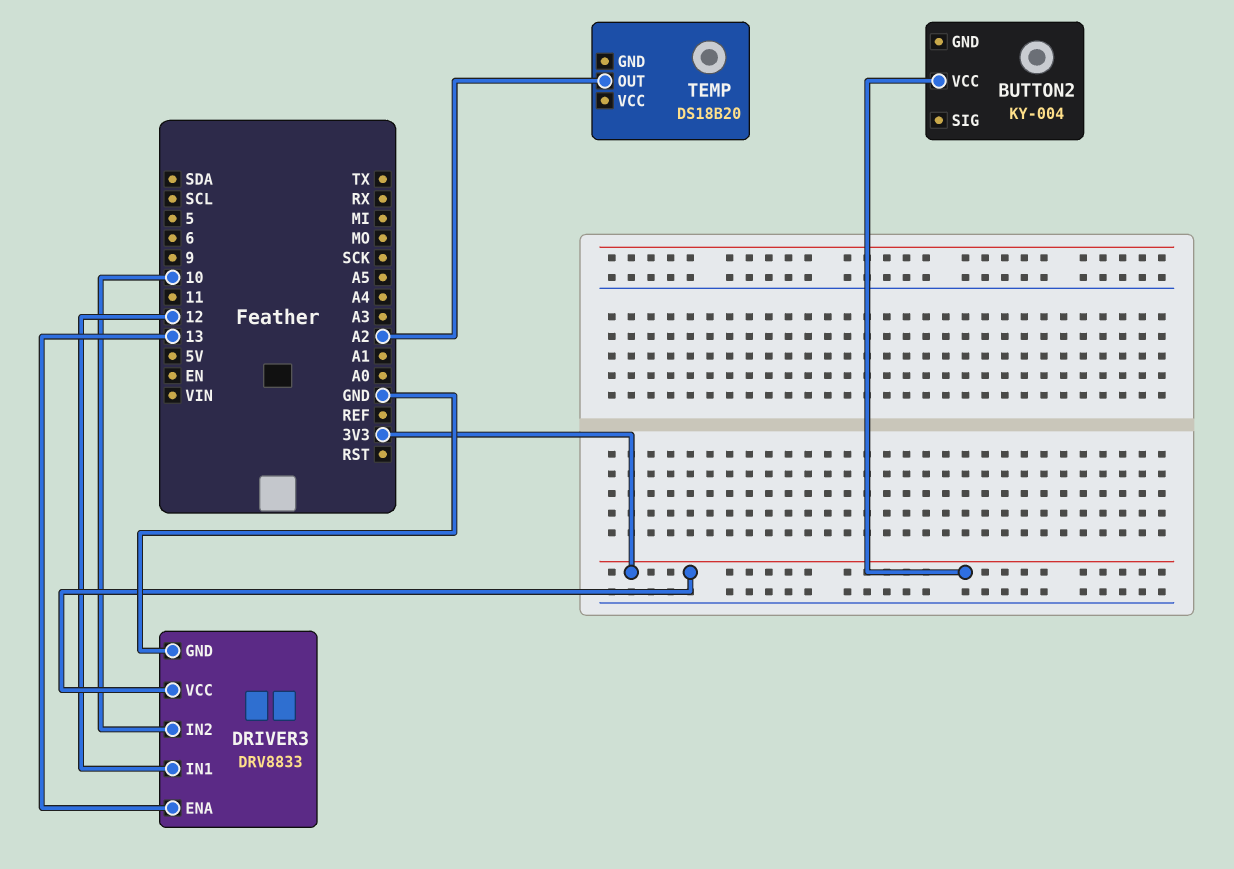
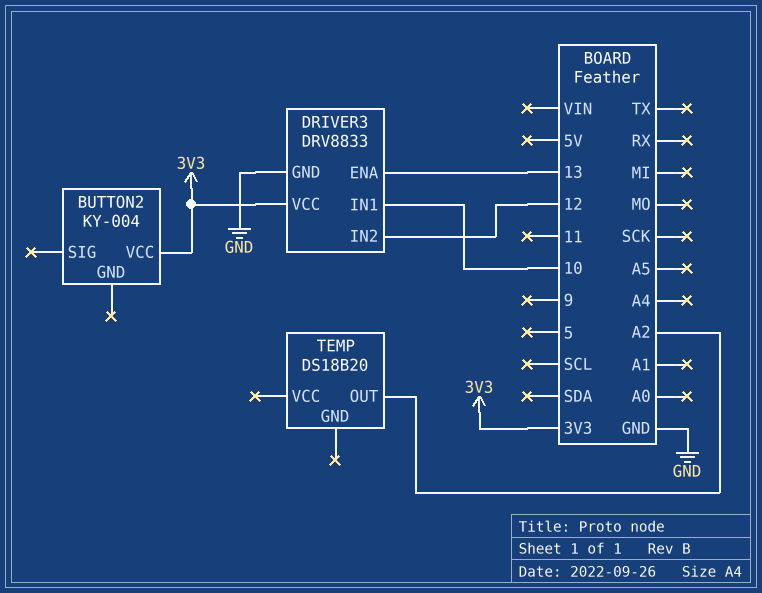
DRIVER3 pin IN1: 12 -> 10
DRIVER3 pin IN2: 10 -> 12

